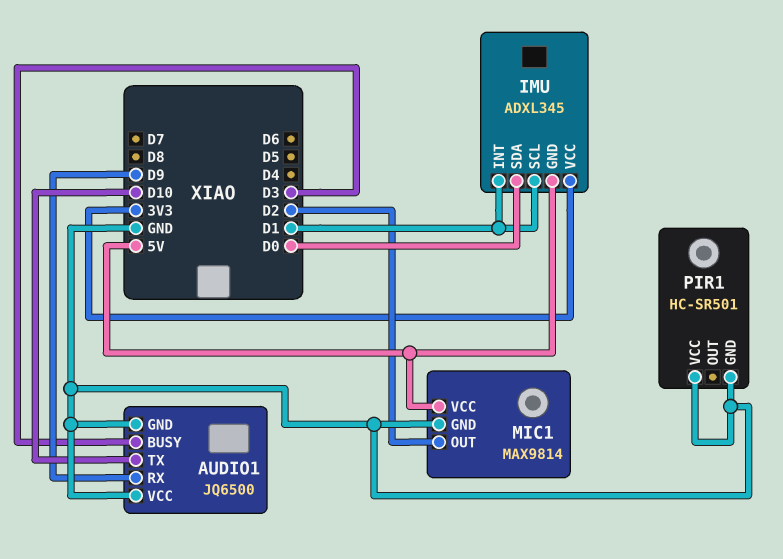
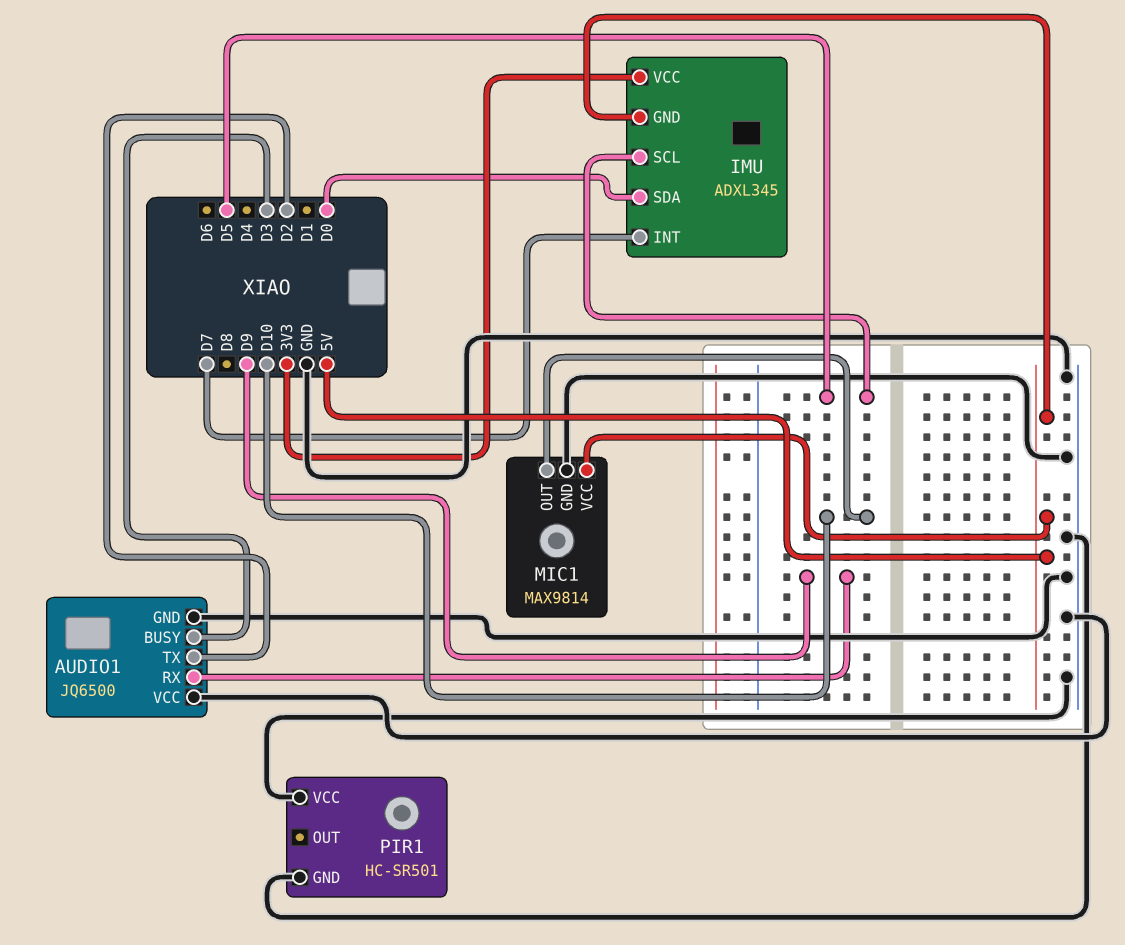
AUDIO1 pin TX: D10 -> D2
IMU pin INT: D1 -> D7
IMU pin SCL: D1 -> D5
MIC1 pin OUT: D2 -> D10

